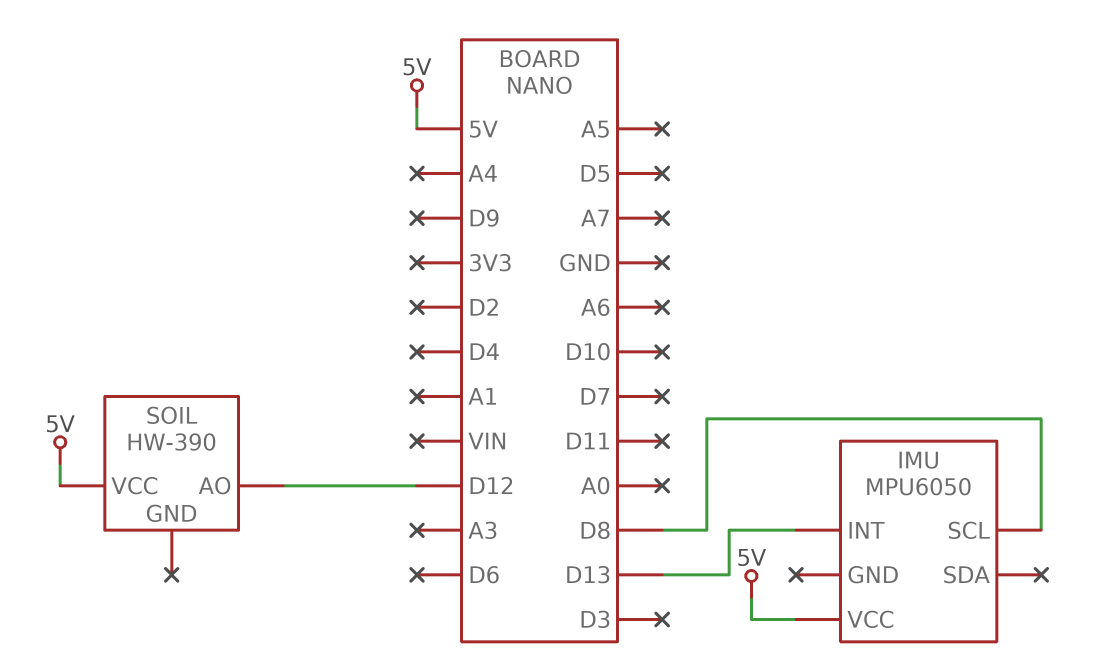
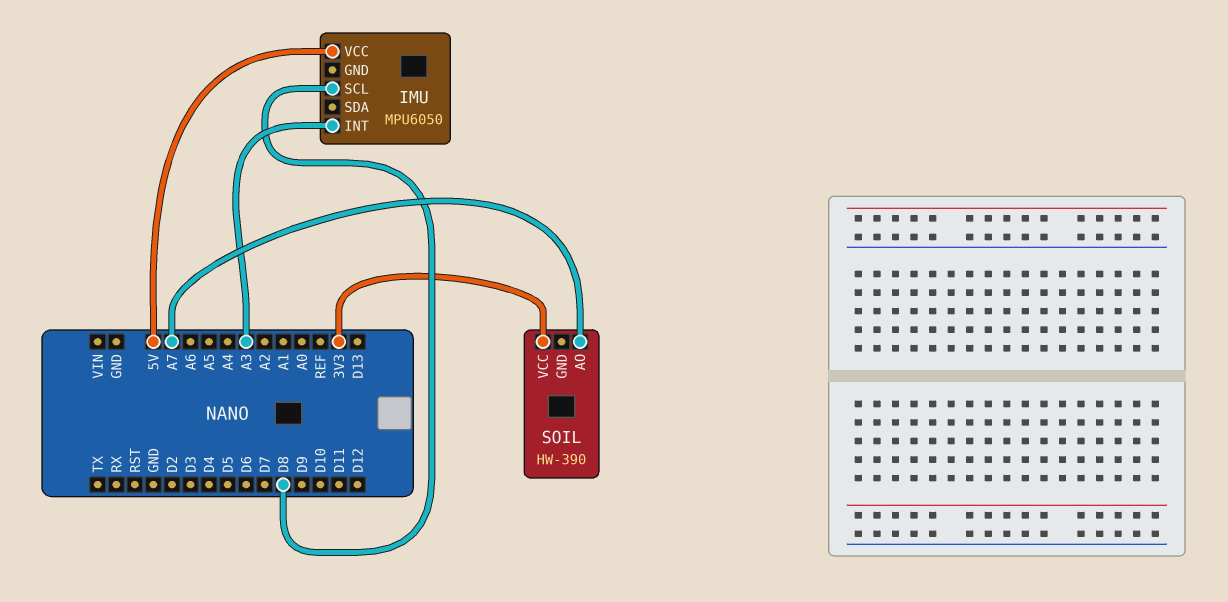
IMU pin INT: D13 -> A3
SOIL pin AO: D12 -> A7
SOIL pin VCC: 5V -> 3V3

